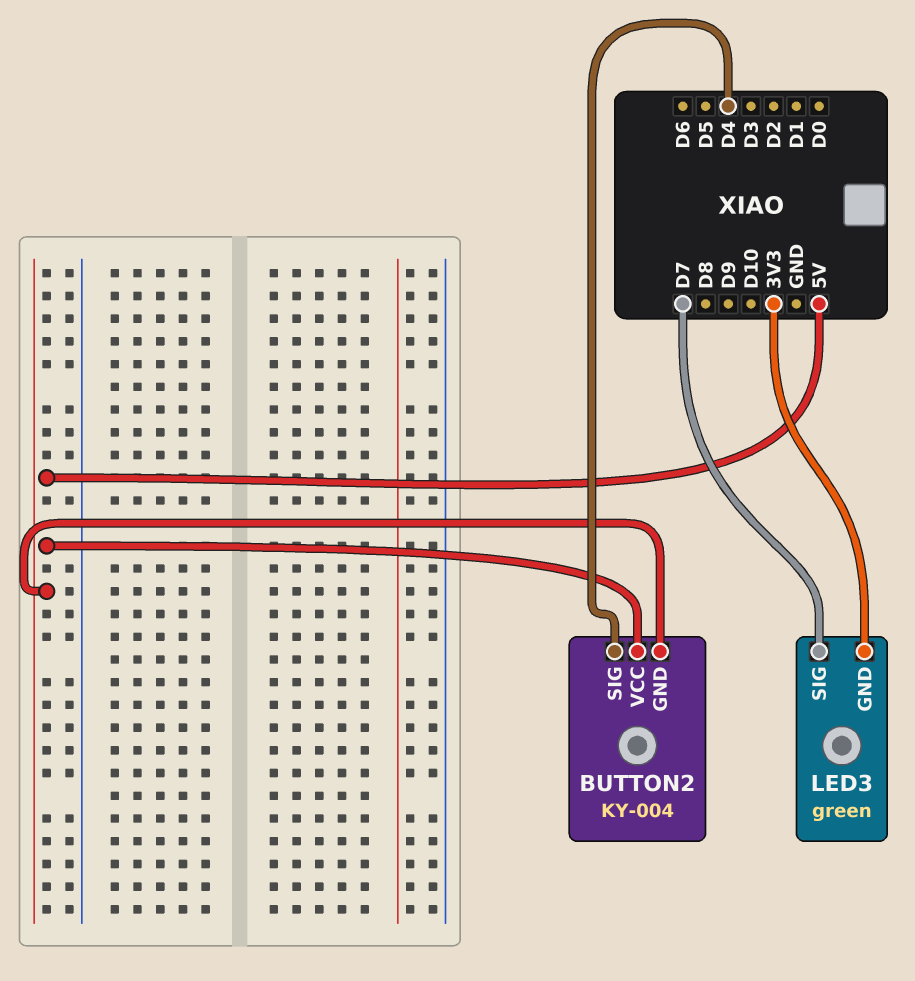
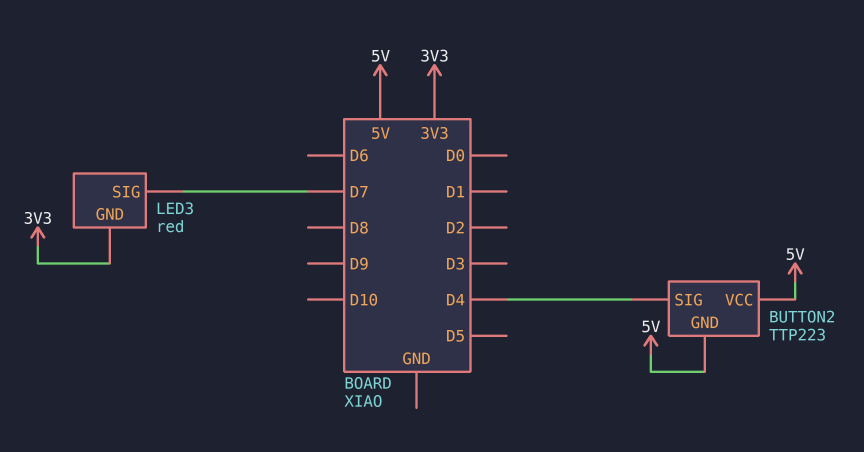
BUTTON2: KY-004 -> TTP223
LED3: green -> red

